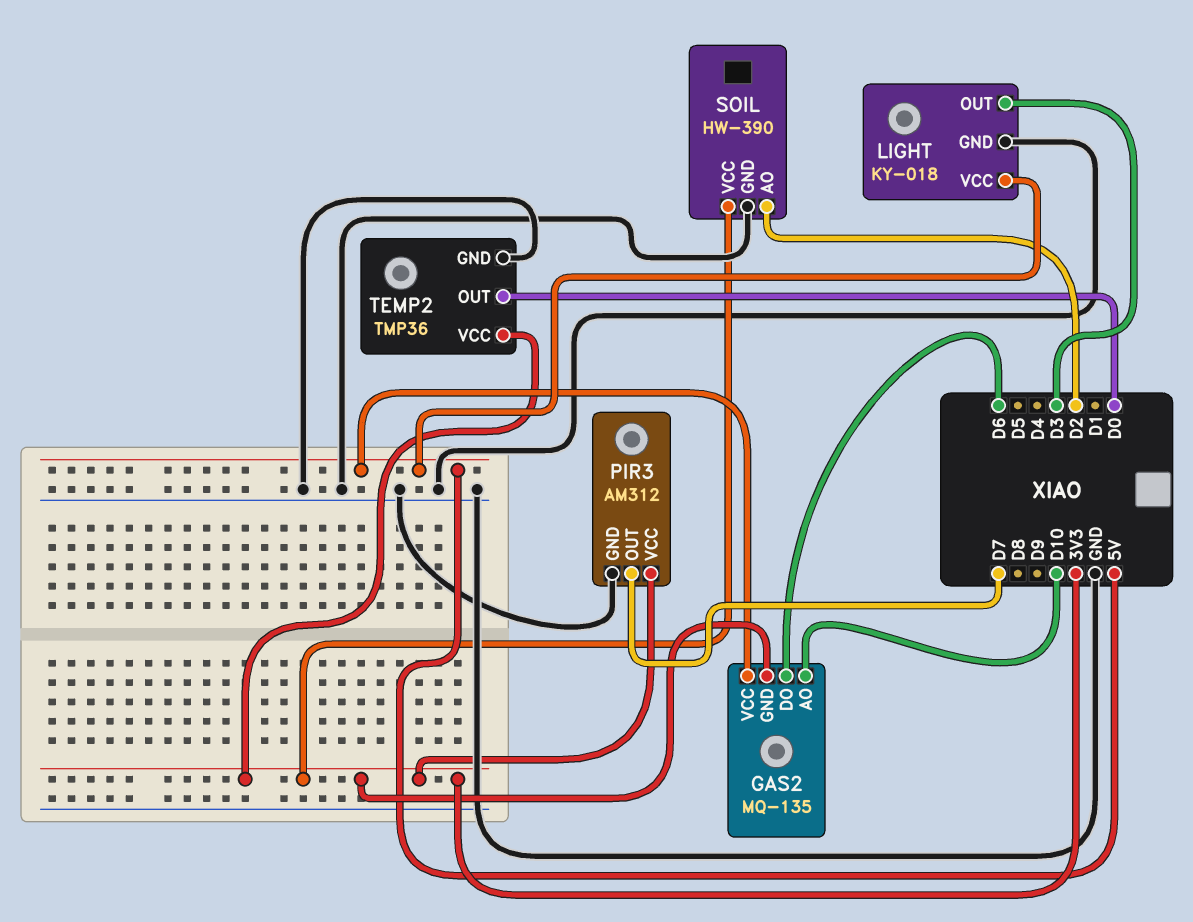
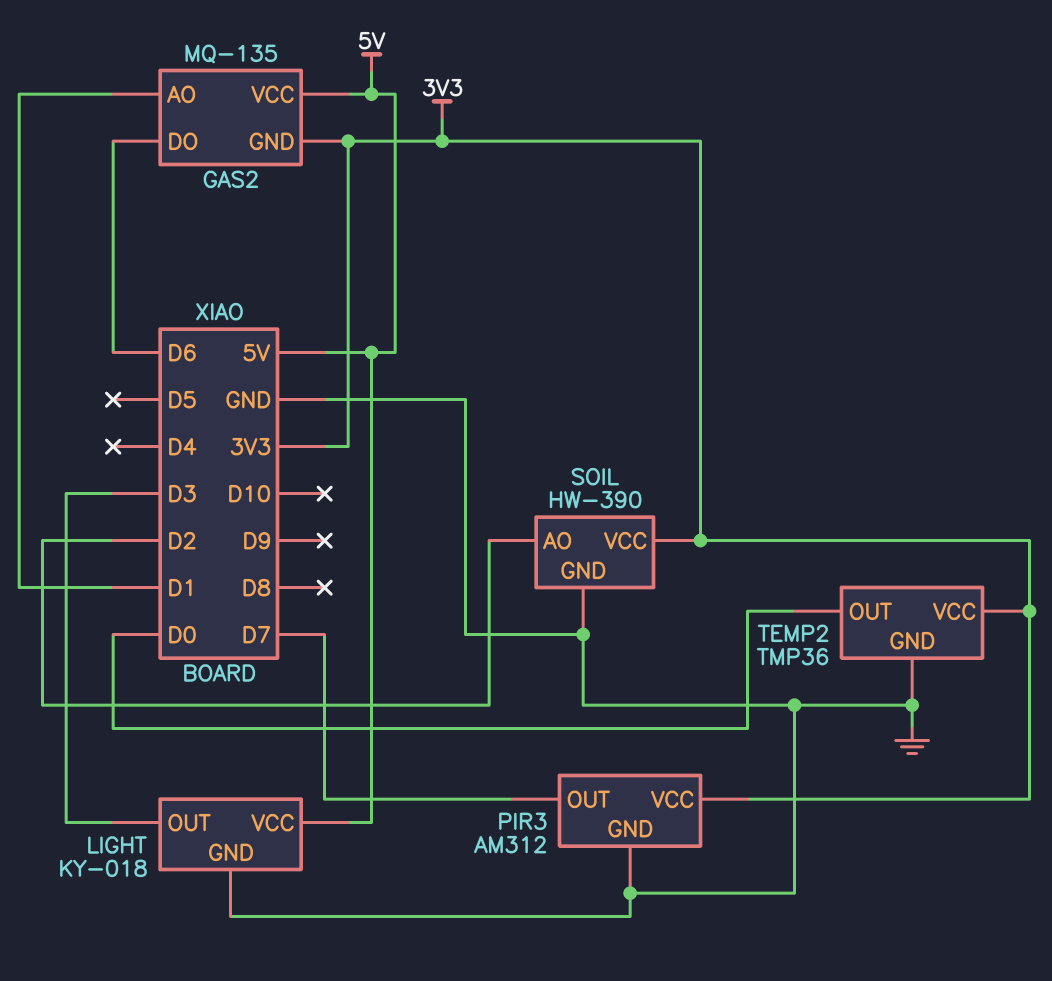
GAS2 pin AO: D10 -> D1

